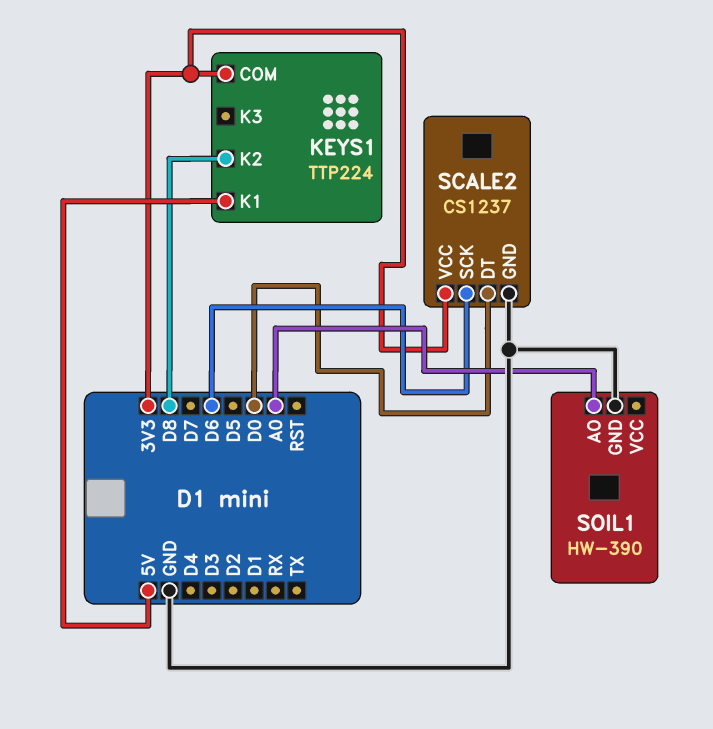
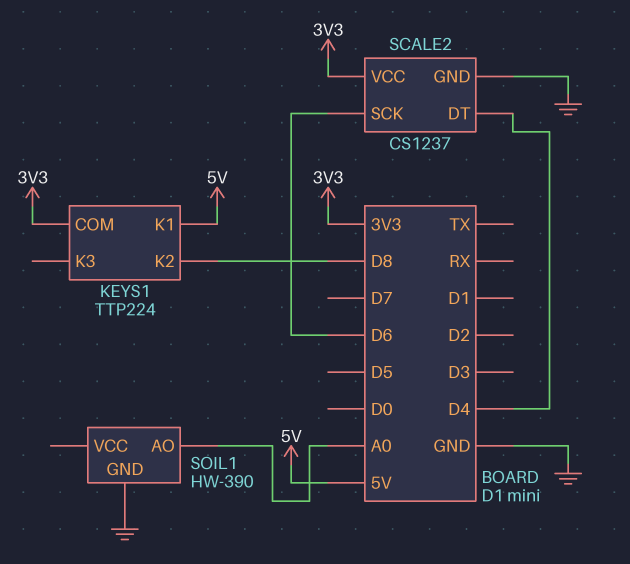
SCALE2 pin DT: D0 -> D4

